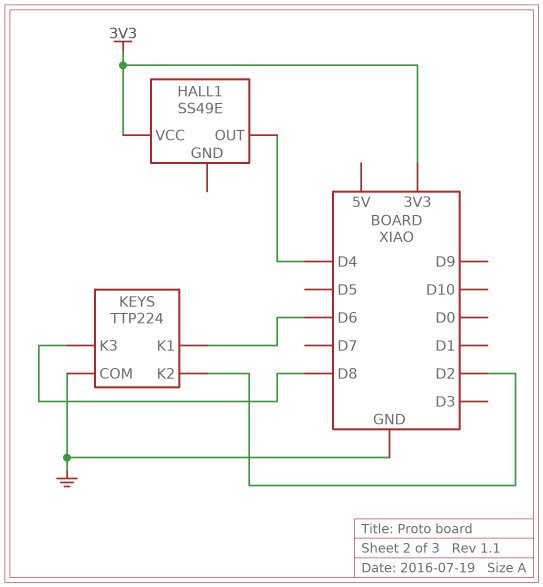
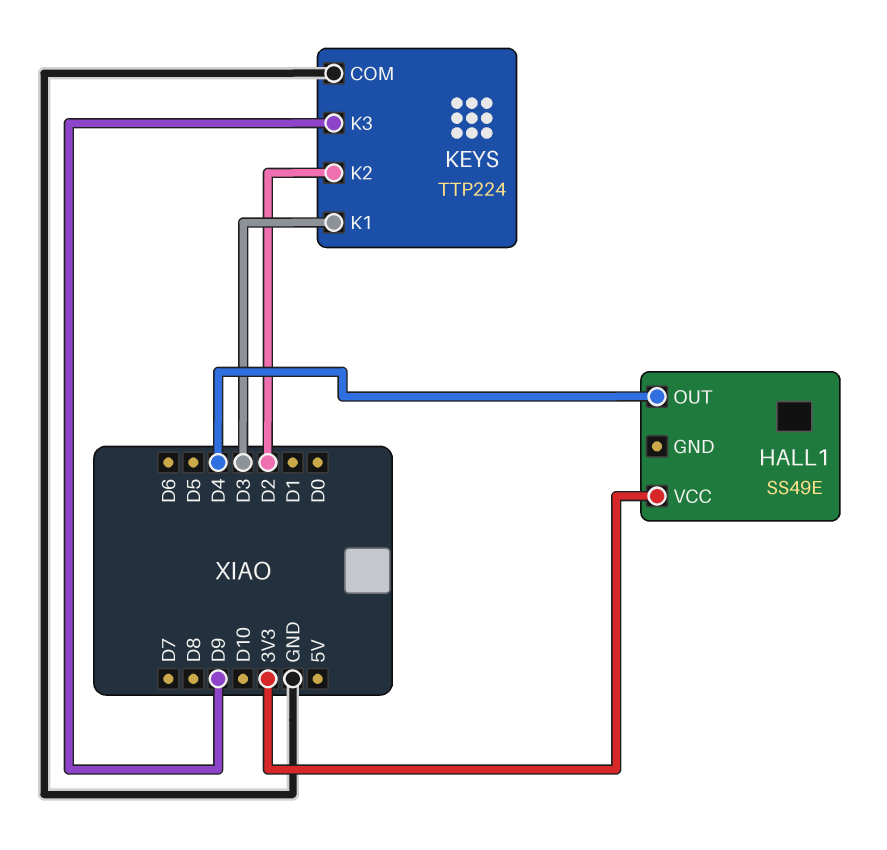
KEYS pin K1: D6 -> D3
KEYS pin K3: D8 -> D9

